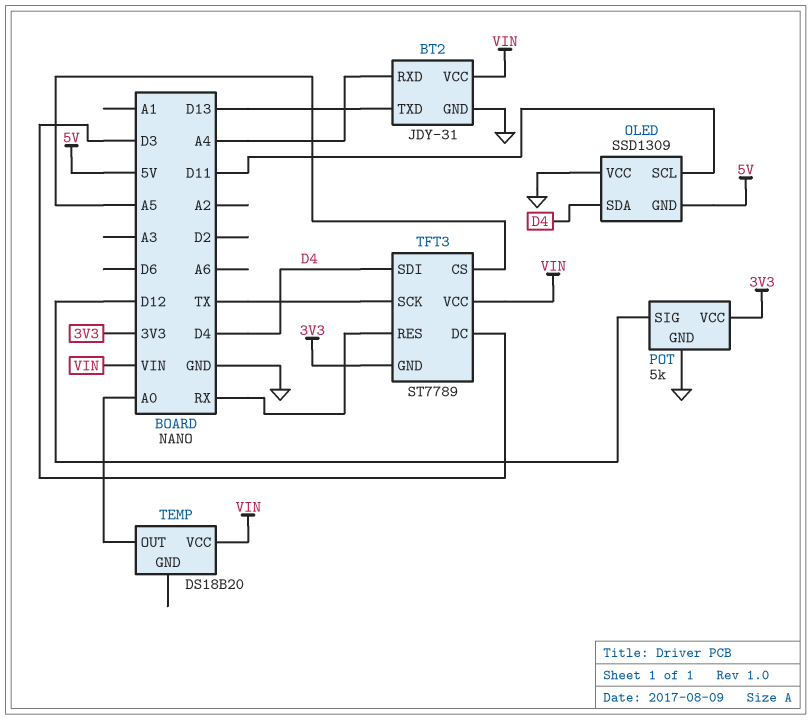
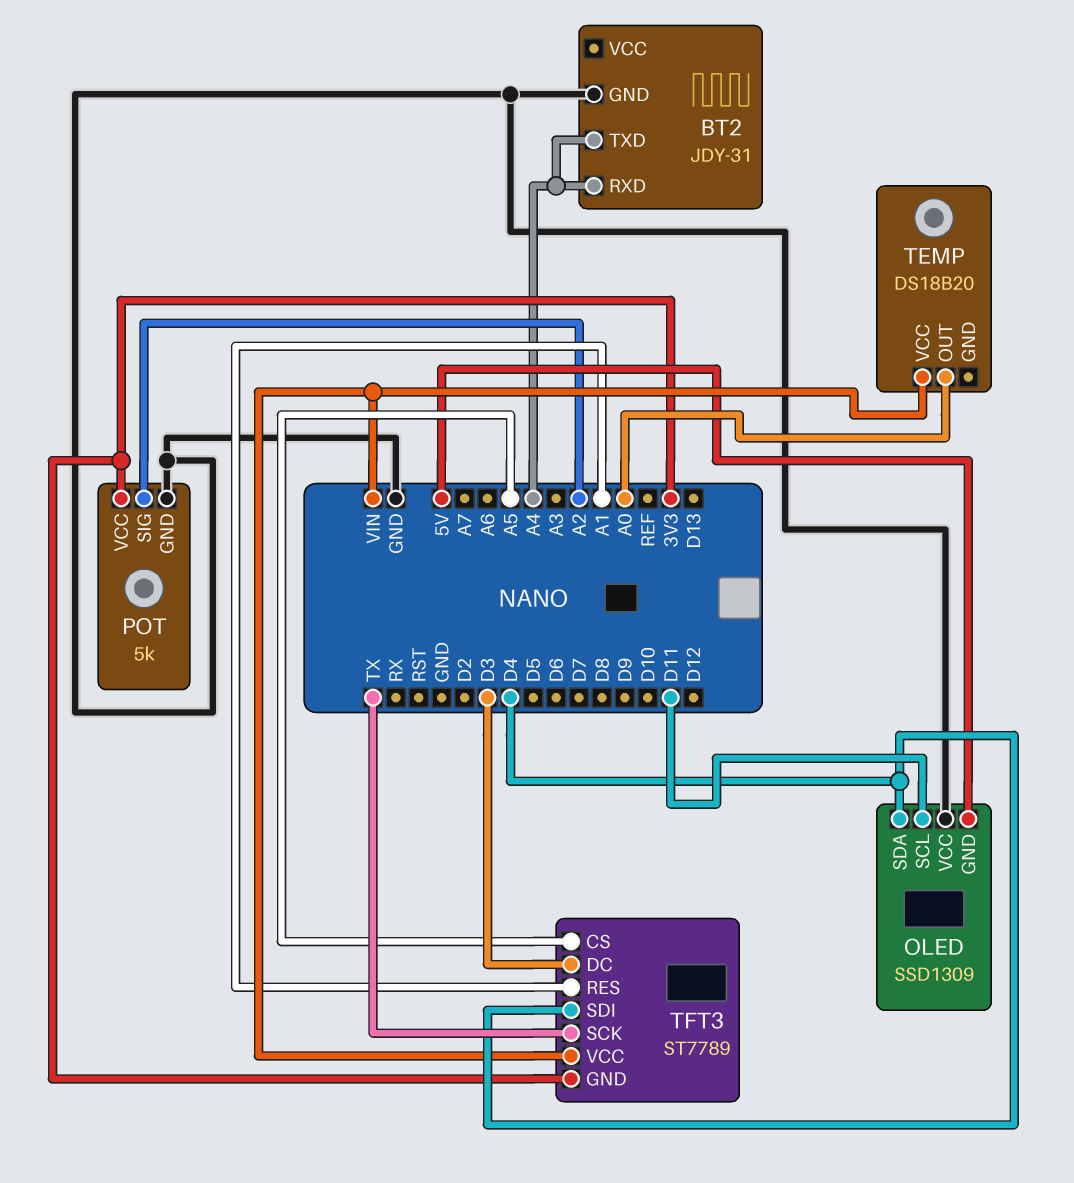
BT2 pin TXD: D13 -> A4
BT2 pin VCC: VIN -> none
POT pin SIG: D12 -> A2
TFT3 pin RES: RX -> A1

